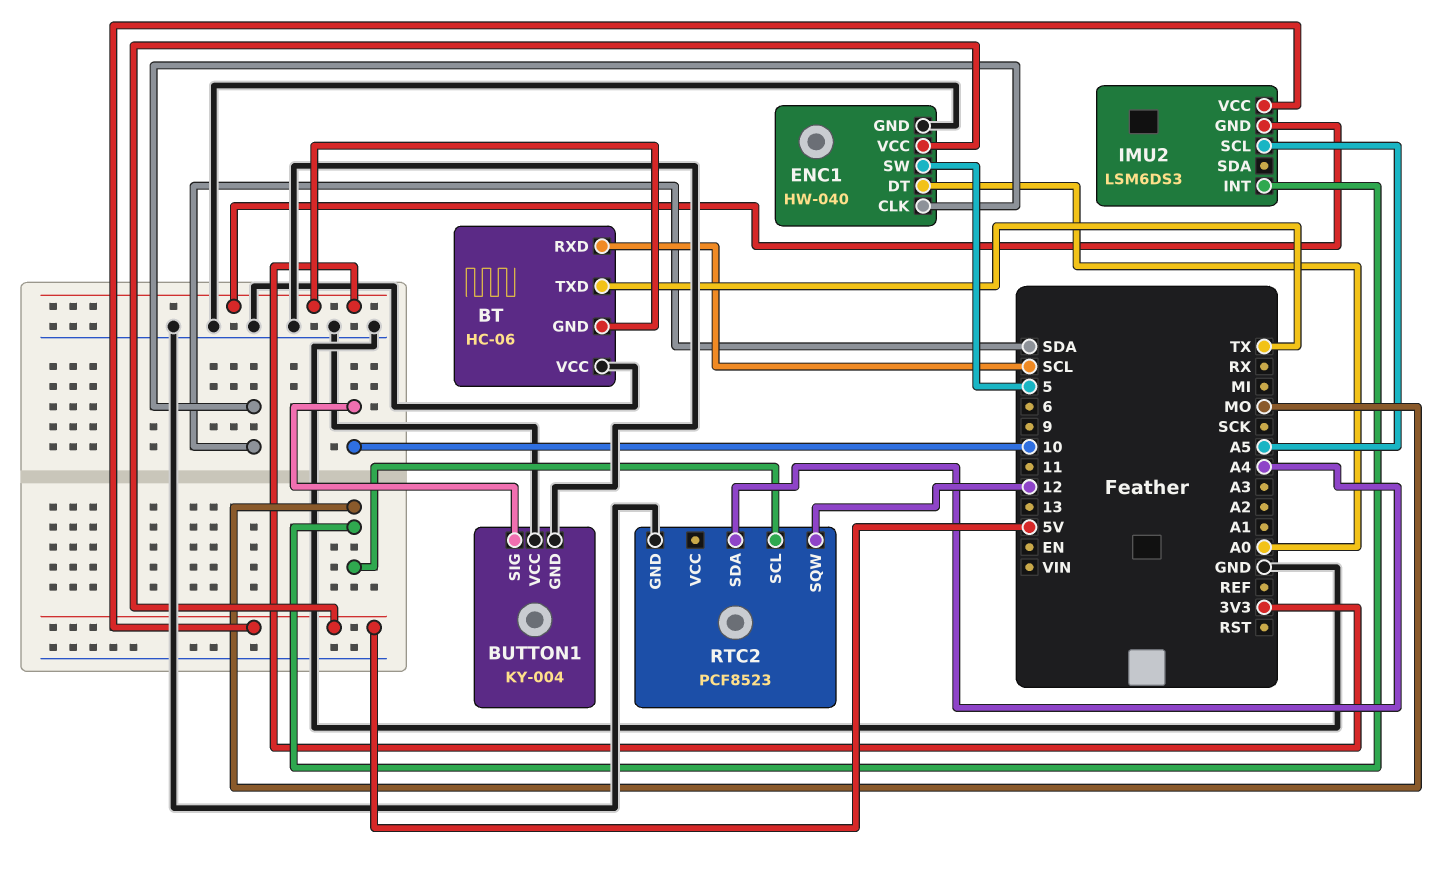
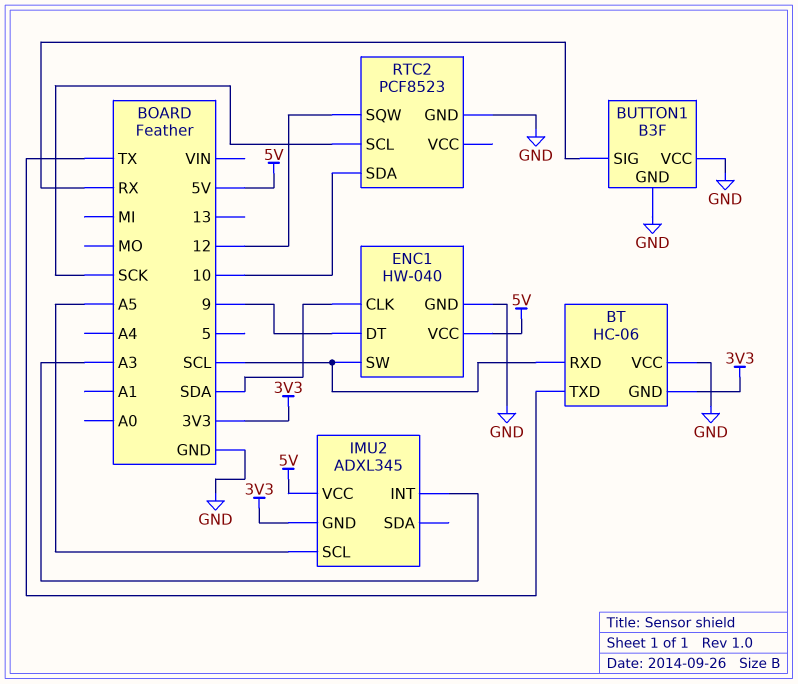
BUTTON1: KY-004 -> B3F
BUTTON1 pin SIG: 10 -> RX
ENC1 pin DT: A0 -> 9
ENC1 pin SW: 5 -> SCL
IMU2: LSM6DS3 -> ADXL345
IMU2 pin INT: MO -> A3
RTC2 pin SCL: MO -> SCK
RTC2 pin SDA: A4 -> 10

